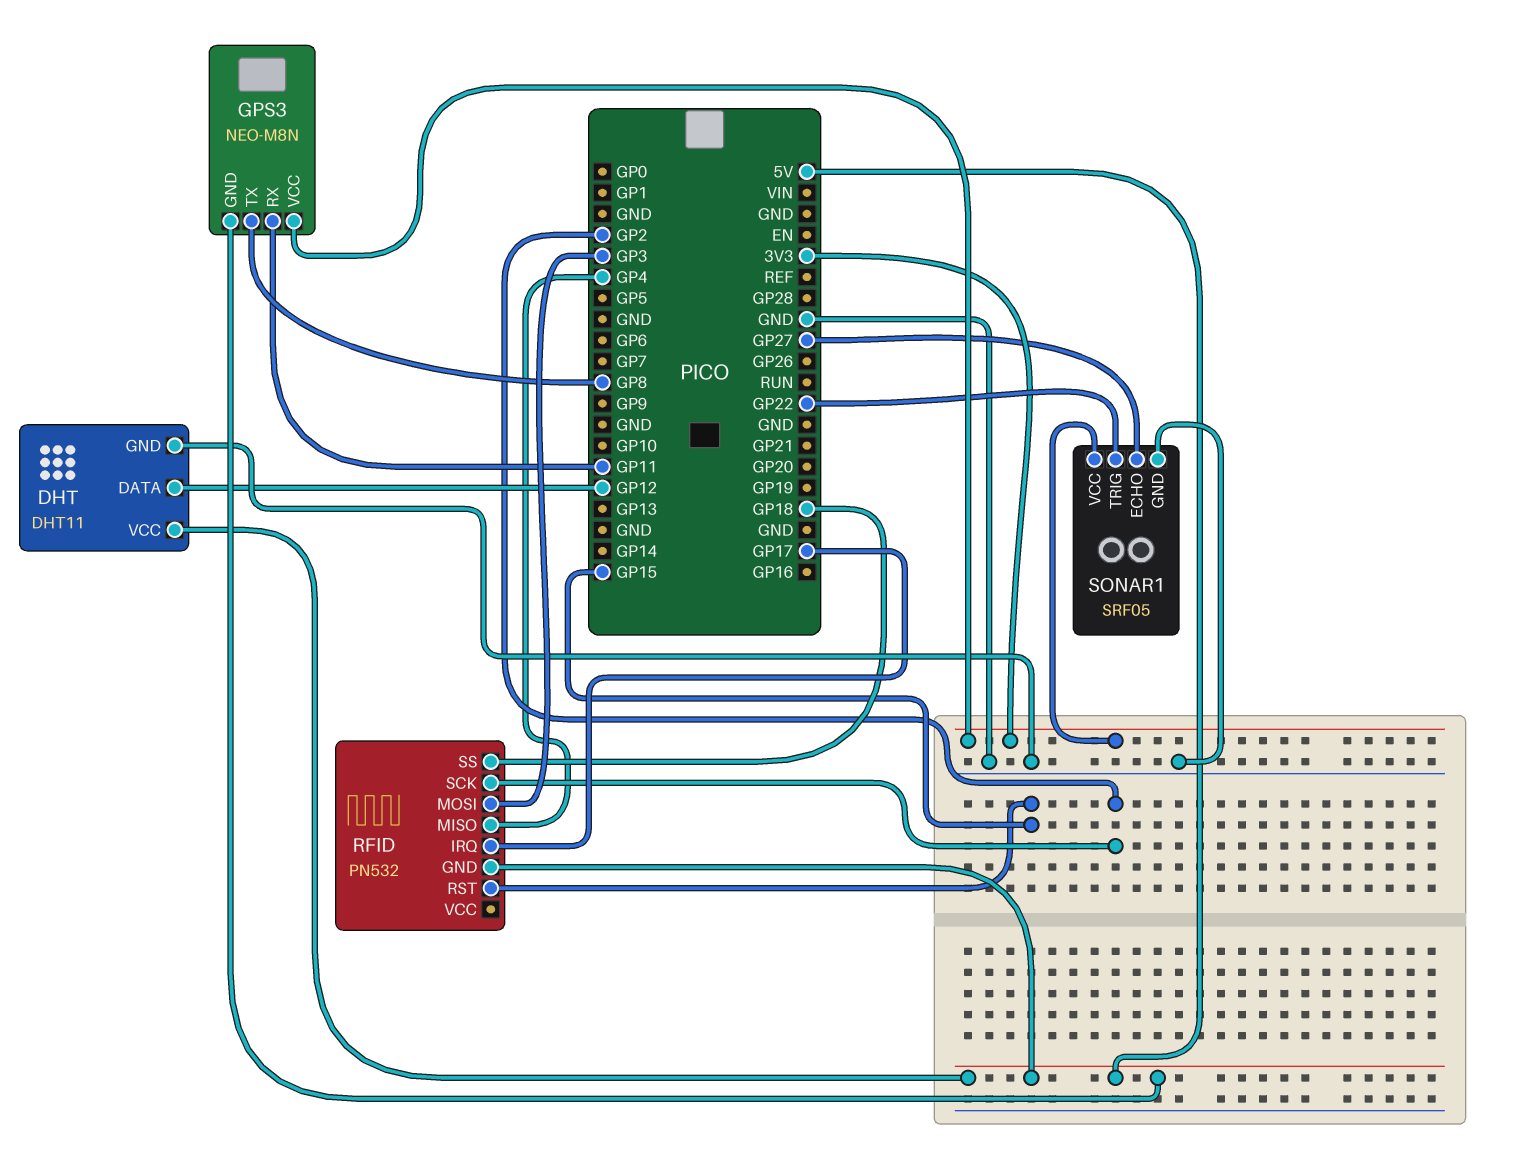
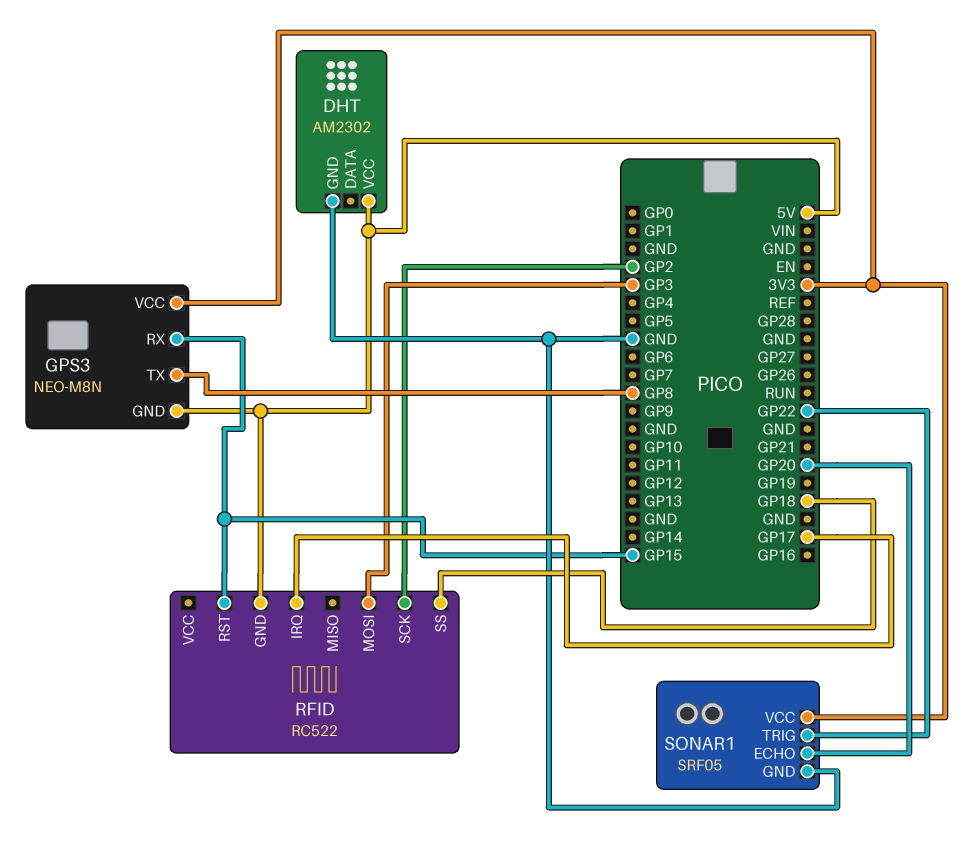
DHT: DHT11 -> AM2302
DHT pin DATA: GP12 -> none
GPS3 pin RX: GP11 -> GP15
RFID: PN532 -> RC522
RFID pin MISO: GP4 -> none
SONAR1 pin ECHO: GP27 -> GP20

